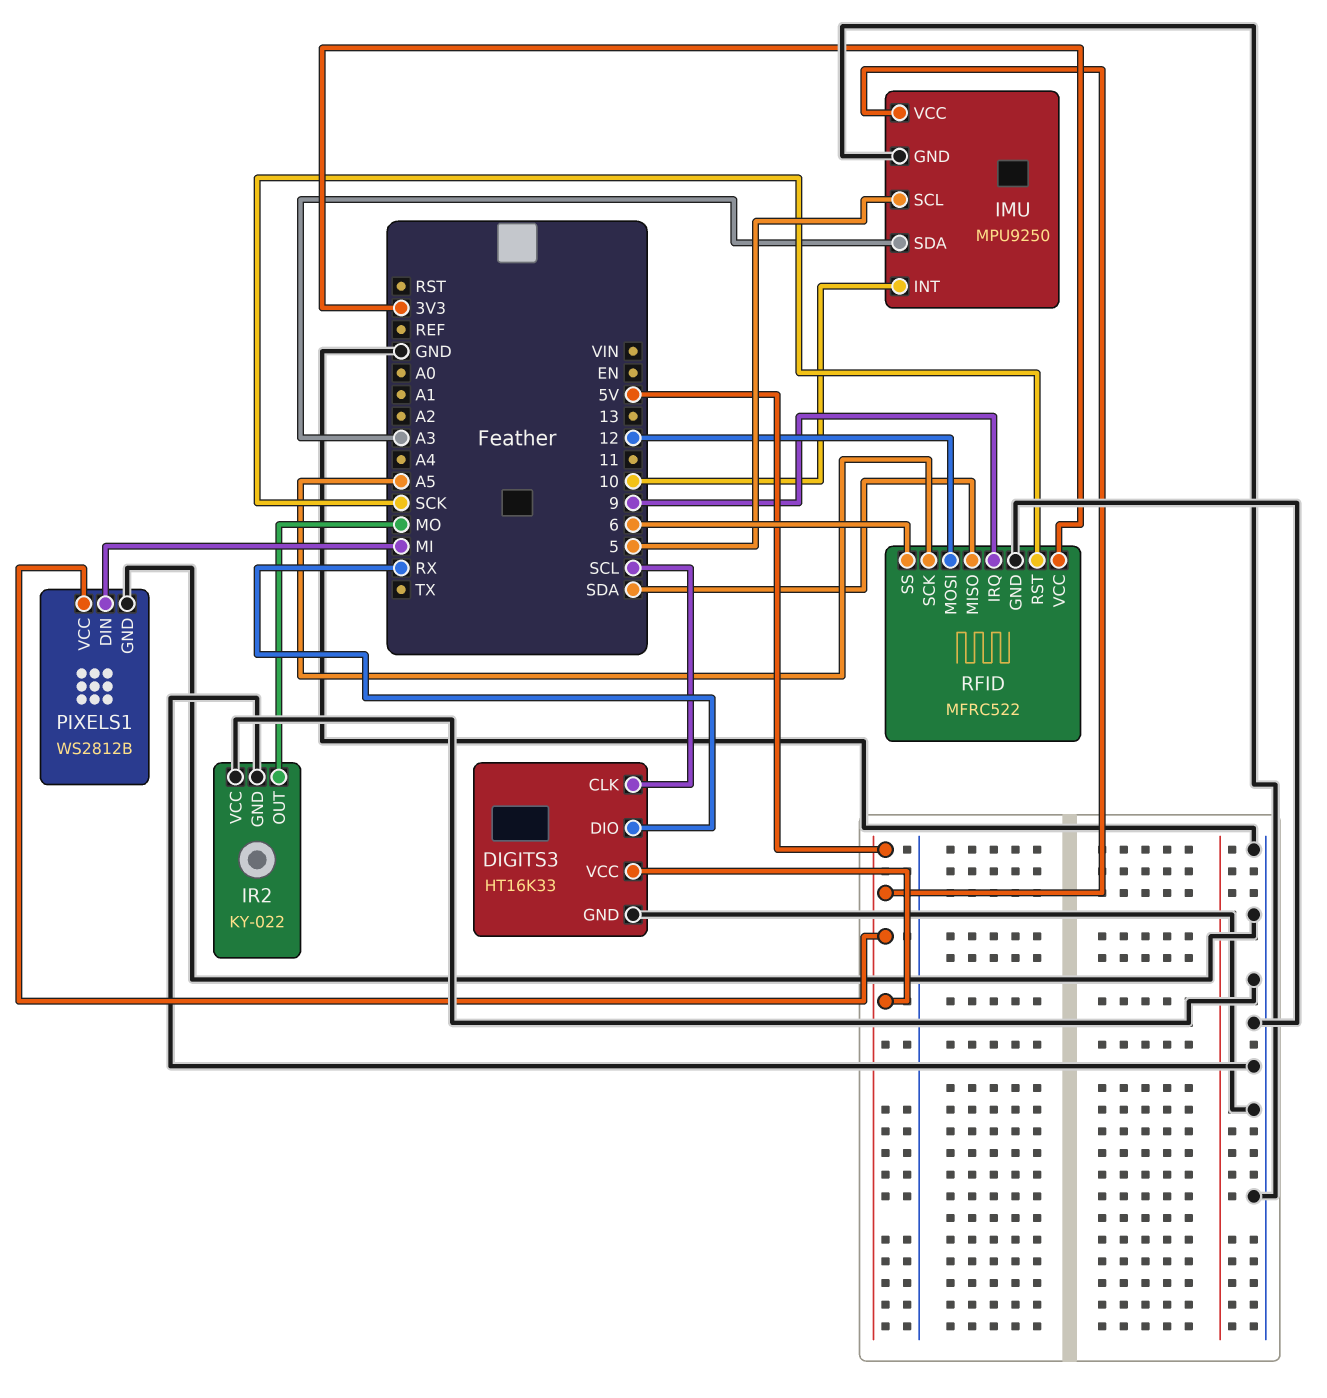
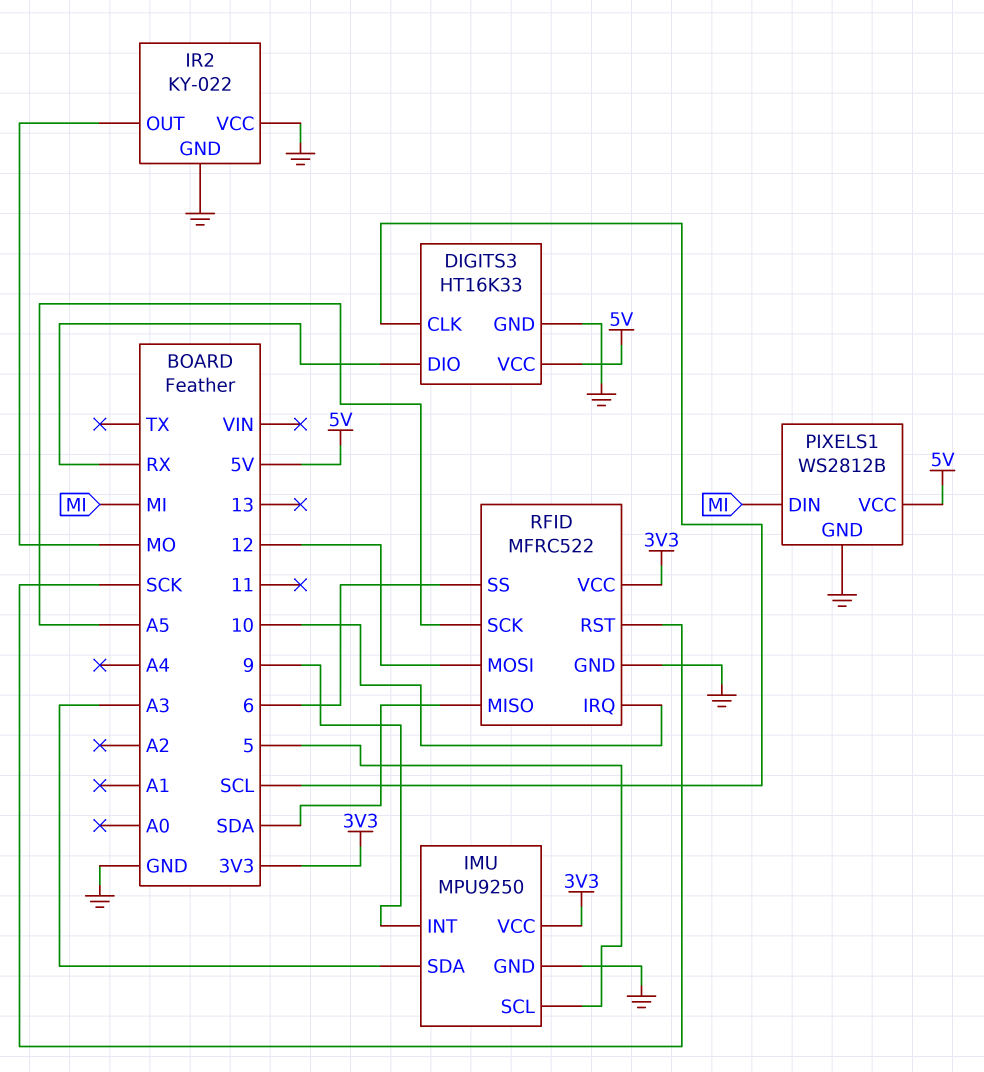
IMU pin INT: 10 -> 9
IMU pin VCC: 5V -> 3V3
RFID pin IRQ: 9 -> 10

